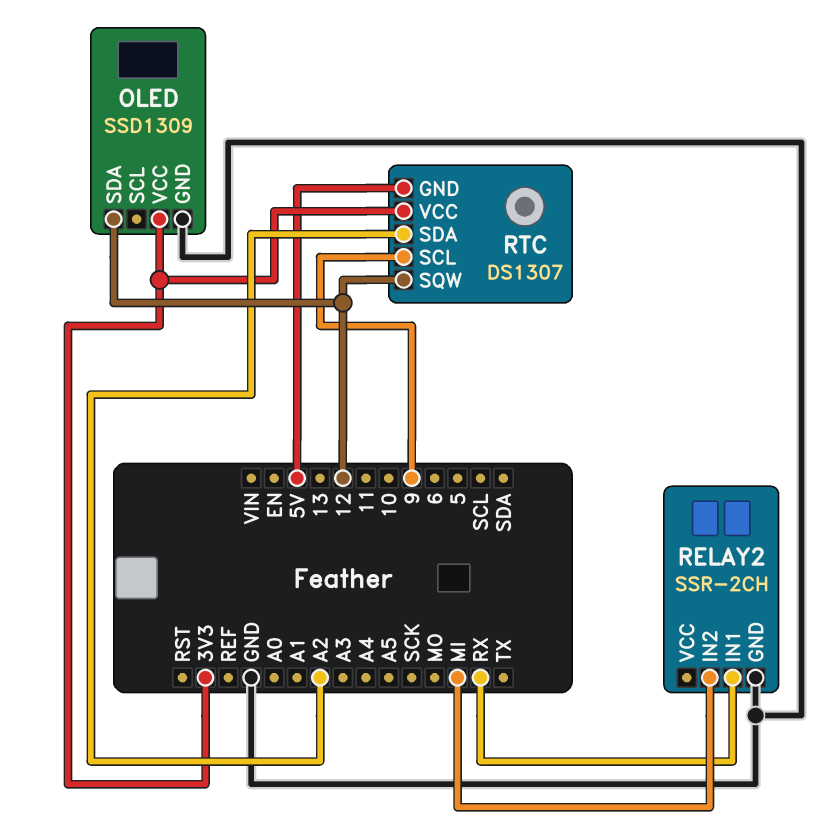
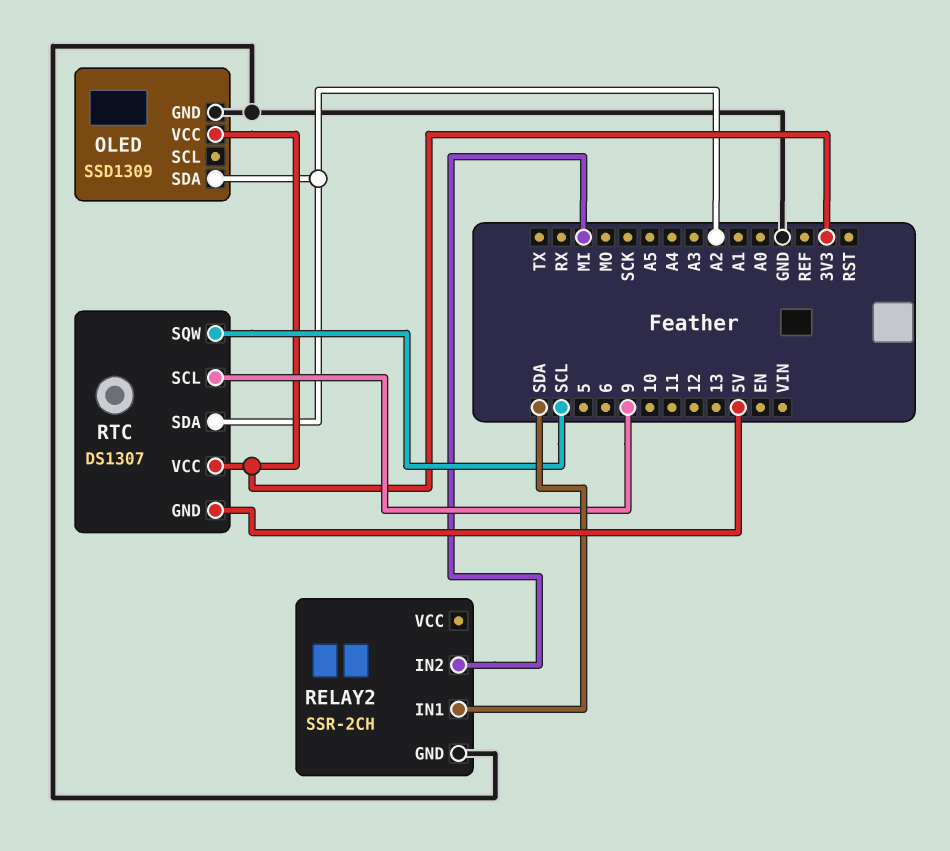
OLED pin SDA: 12 -> A2
RELAY2 pin IN1: RX -> SDA
RTC pin SQW: 12 -> SCL

